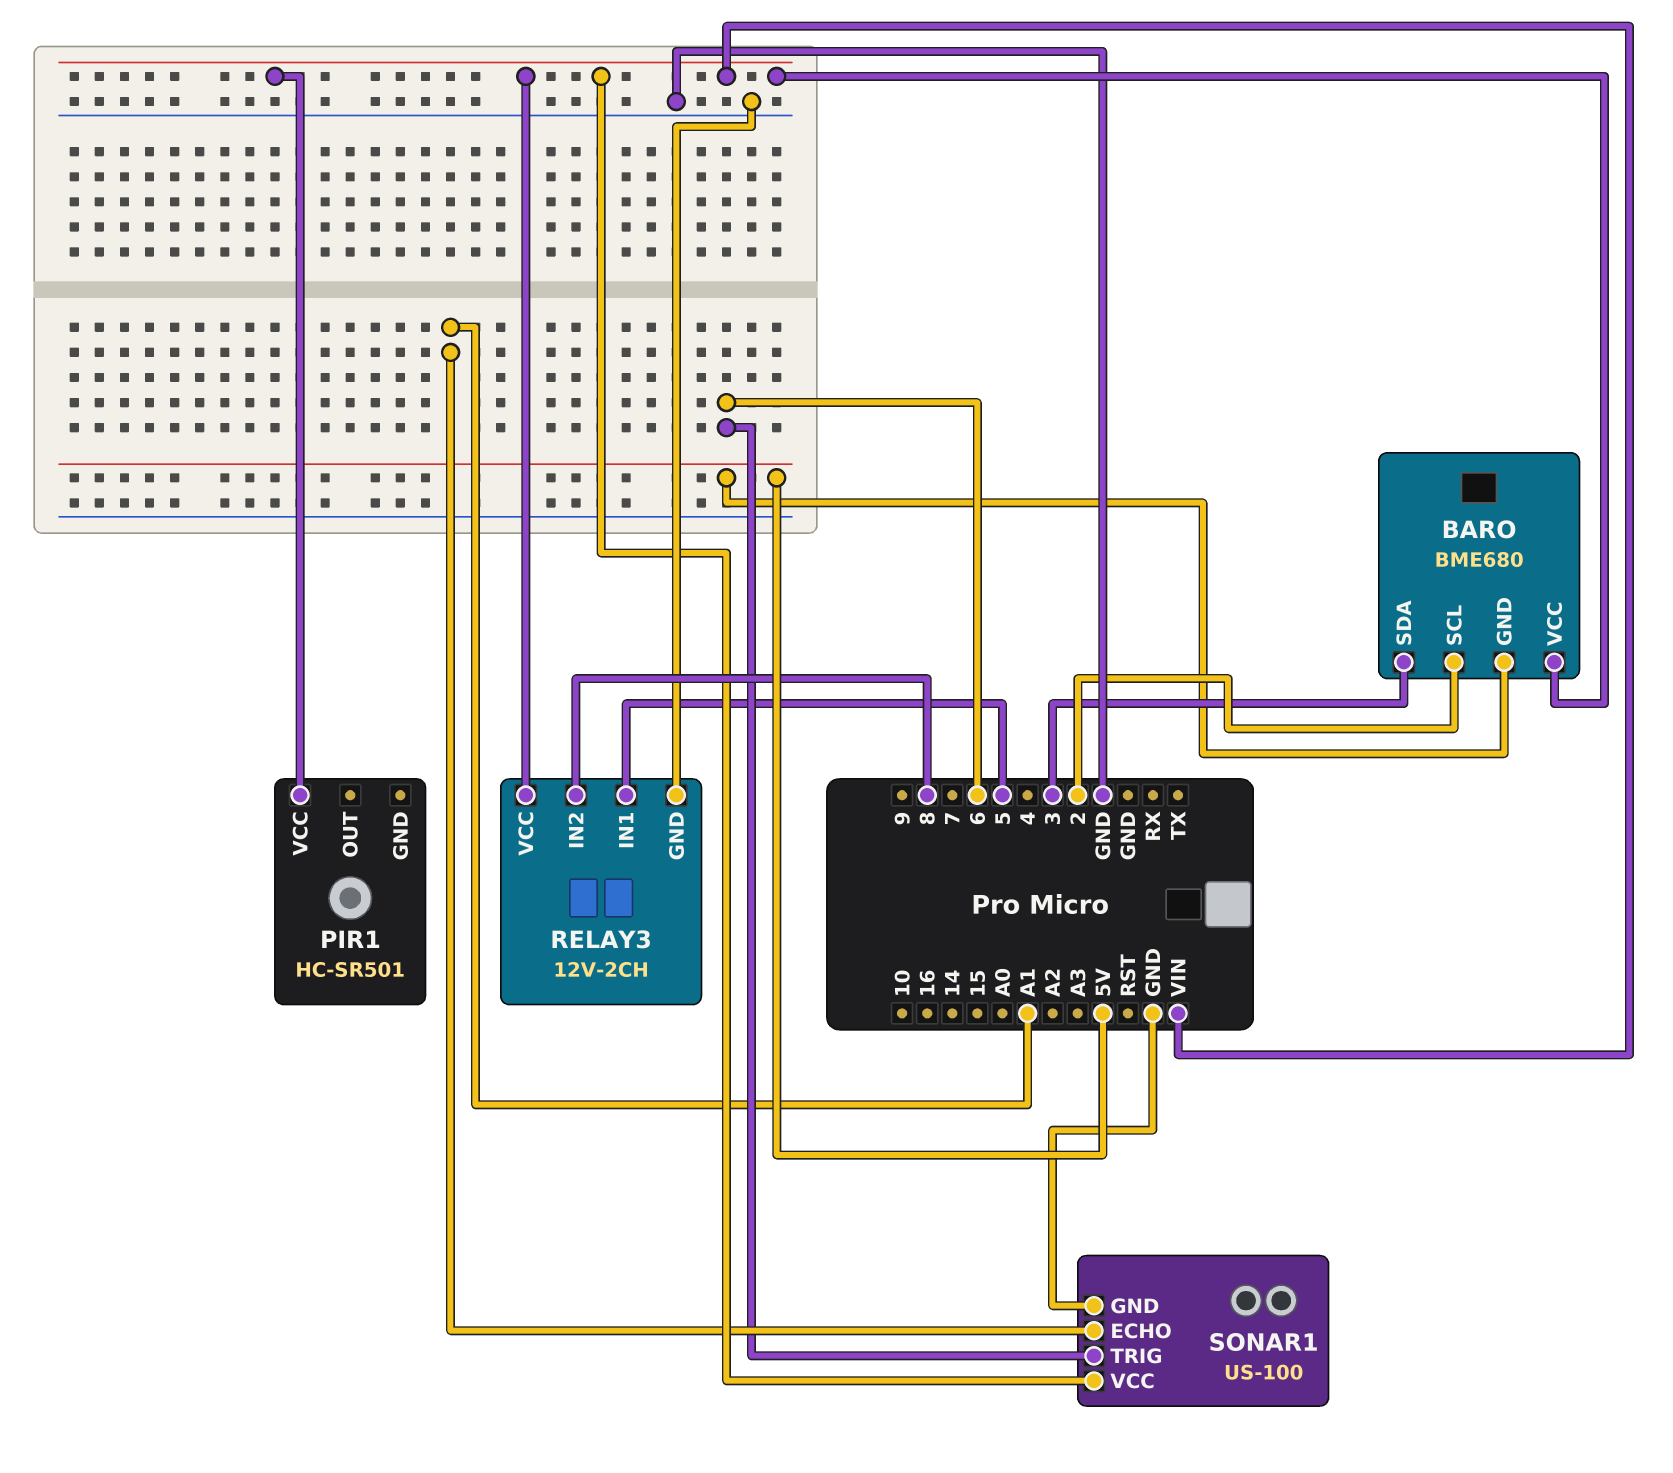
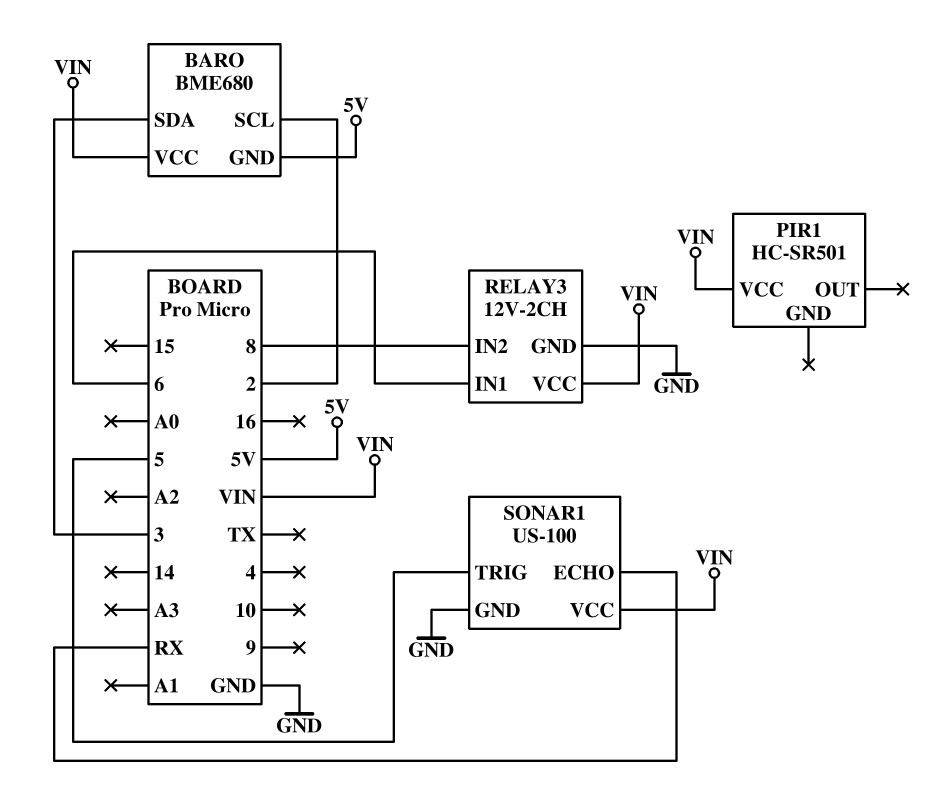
RELAY3 pin IN1: 5 -> 6
SONAR1 pin ECHO: A1 -> RX
SONAR1 pin TRIG: 6 -> 5

